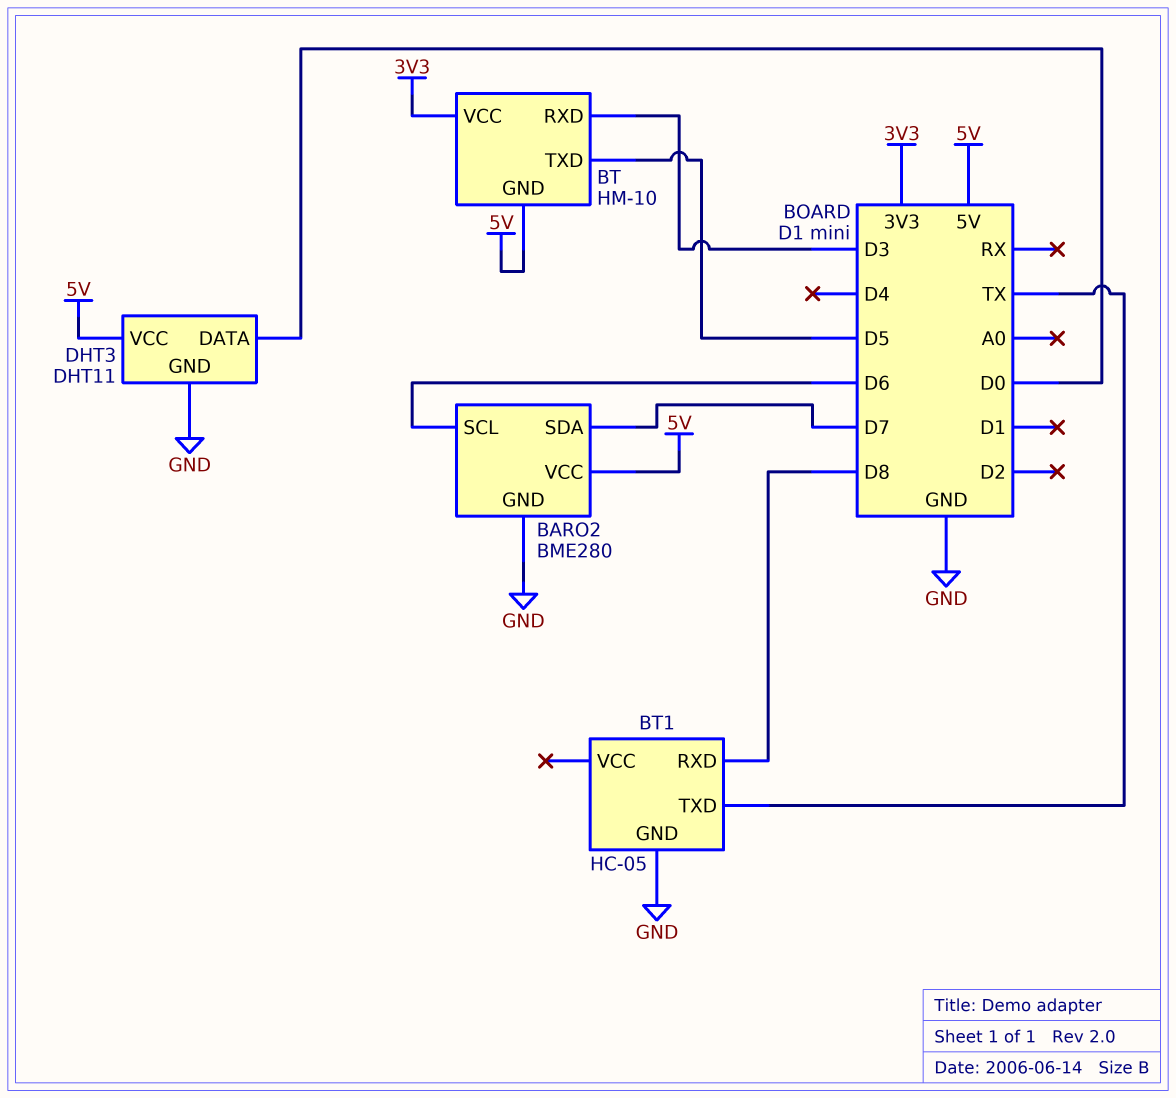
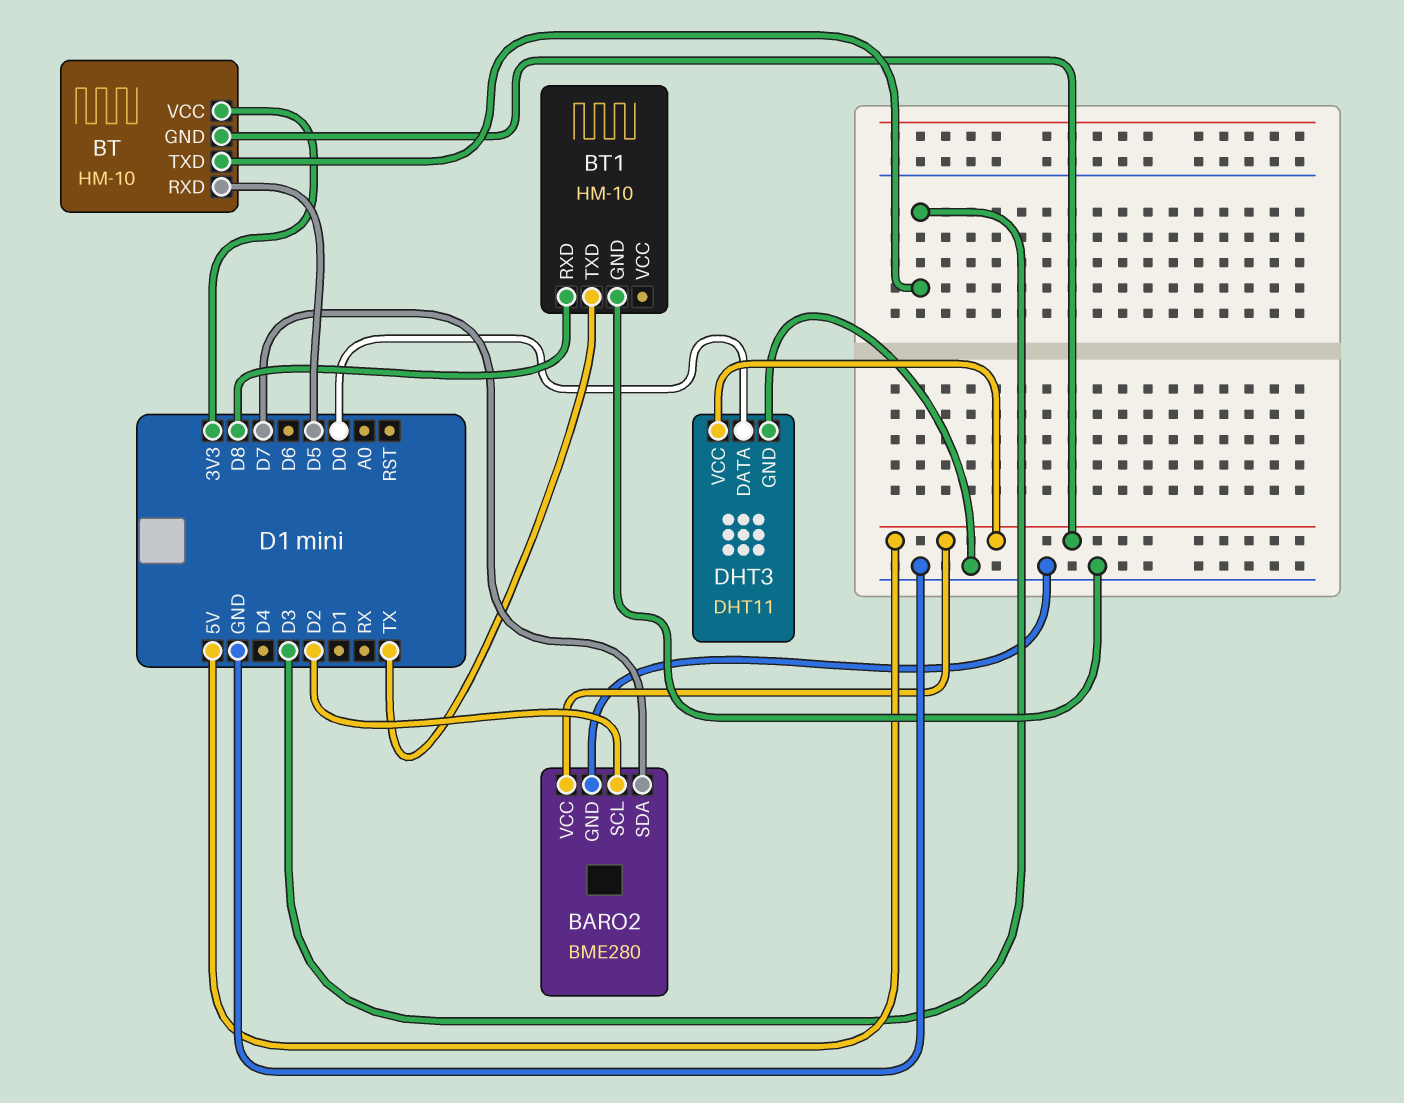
BARO2 pin SCL: D6 -> D2
BT pin RXD: D3 -> D5
BT pin TXD: D5 -> D3
BT1: HC-05 -> HM-10

